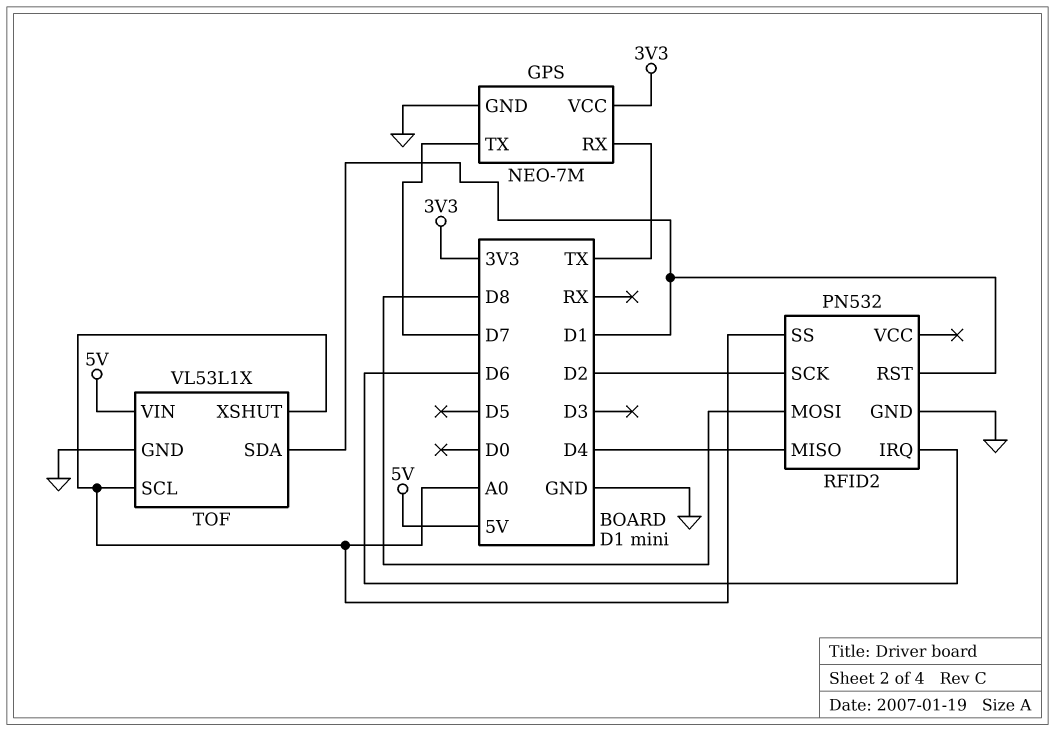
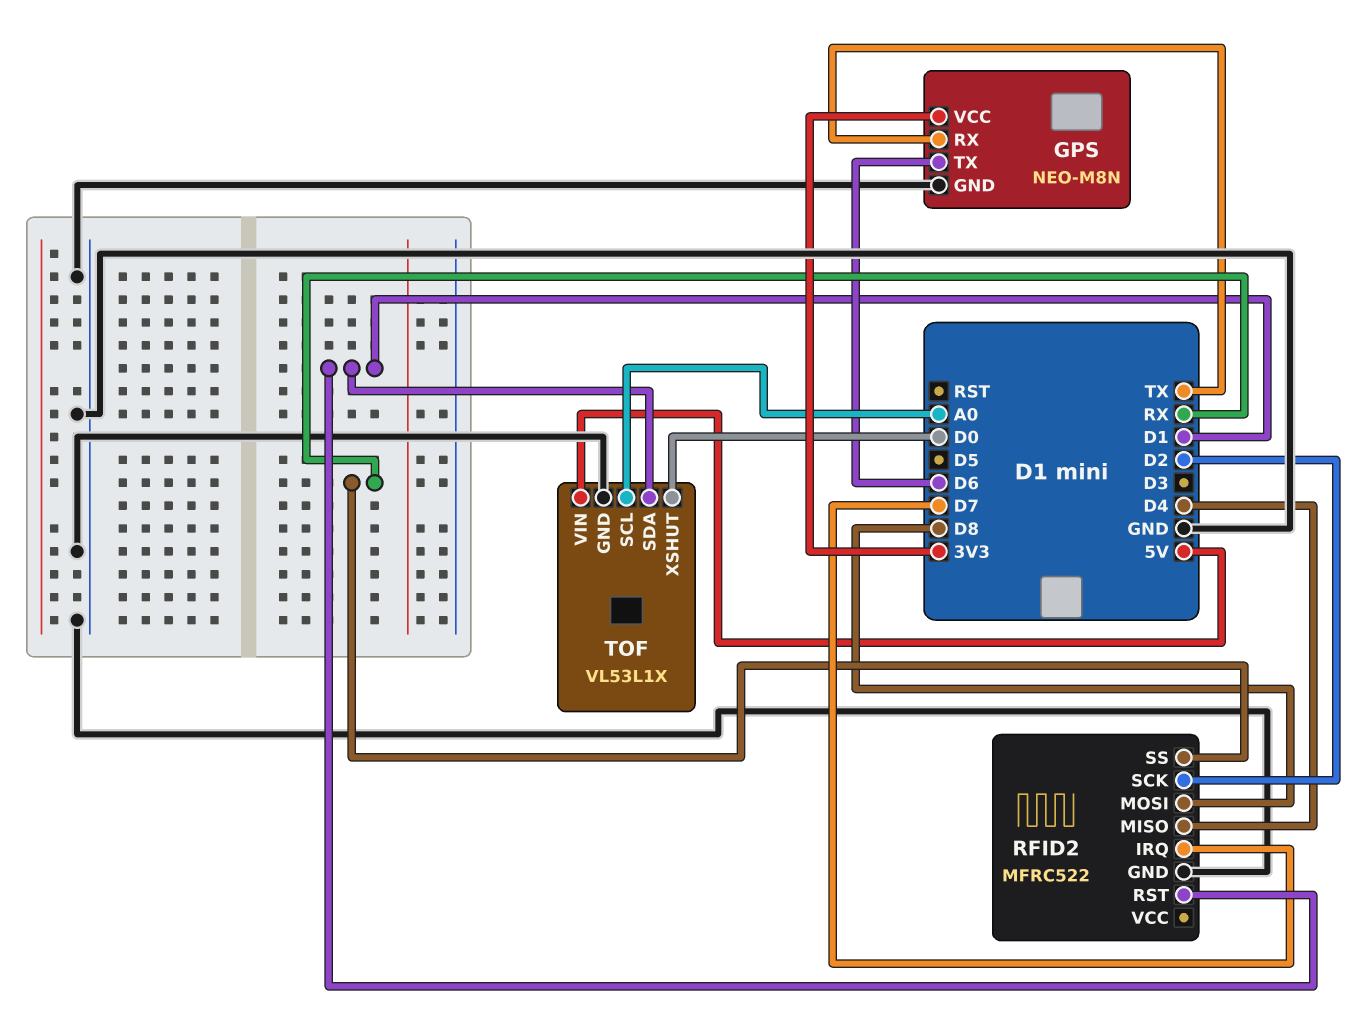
GPS: NEO-7M -> NEO-M8N
GPS pin TX: D7 -> D6
RFID2: PN532 -> MFRC522
RFID2 pin IRQ: D6 -> D7
RFID2 pin SS: A0 -> RX
TOF pin XSHUT: A0 -> D0

